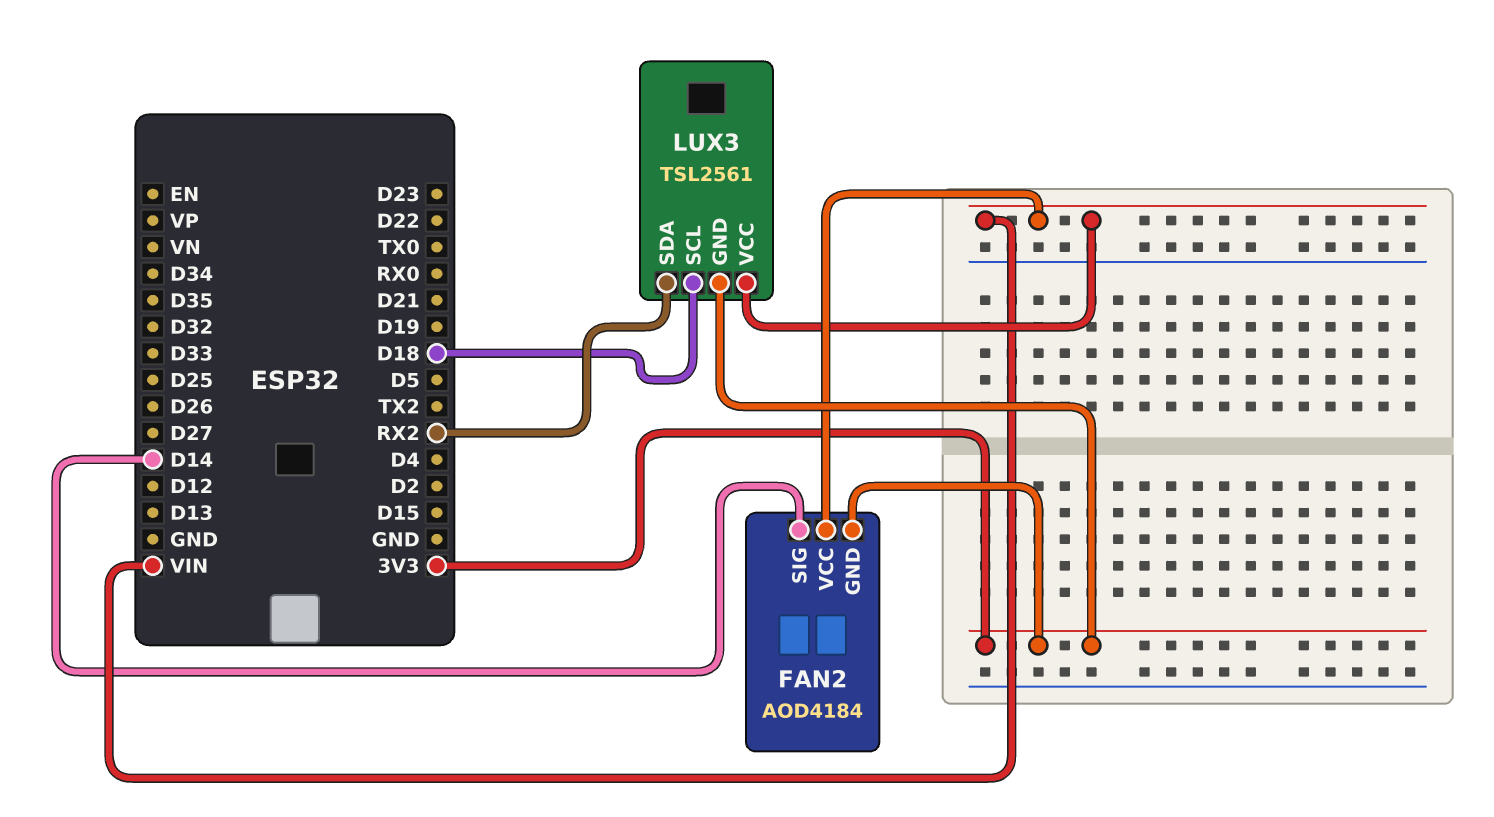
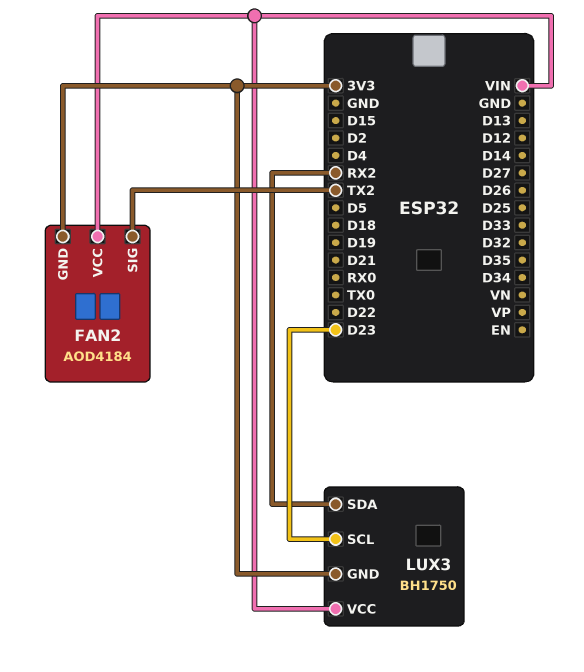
FAN2 pin SIG: D14 -> TX2
LUX3: TSL2561 -> BH1750
LUX3 pin SCL: D18 -> D23

